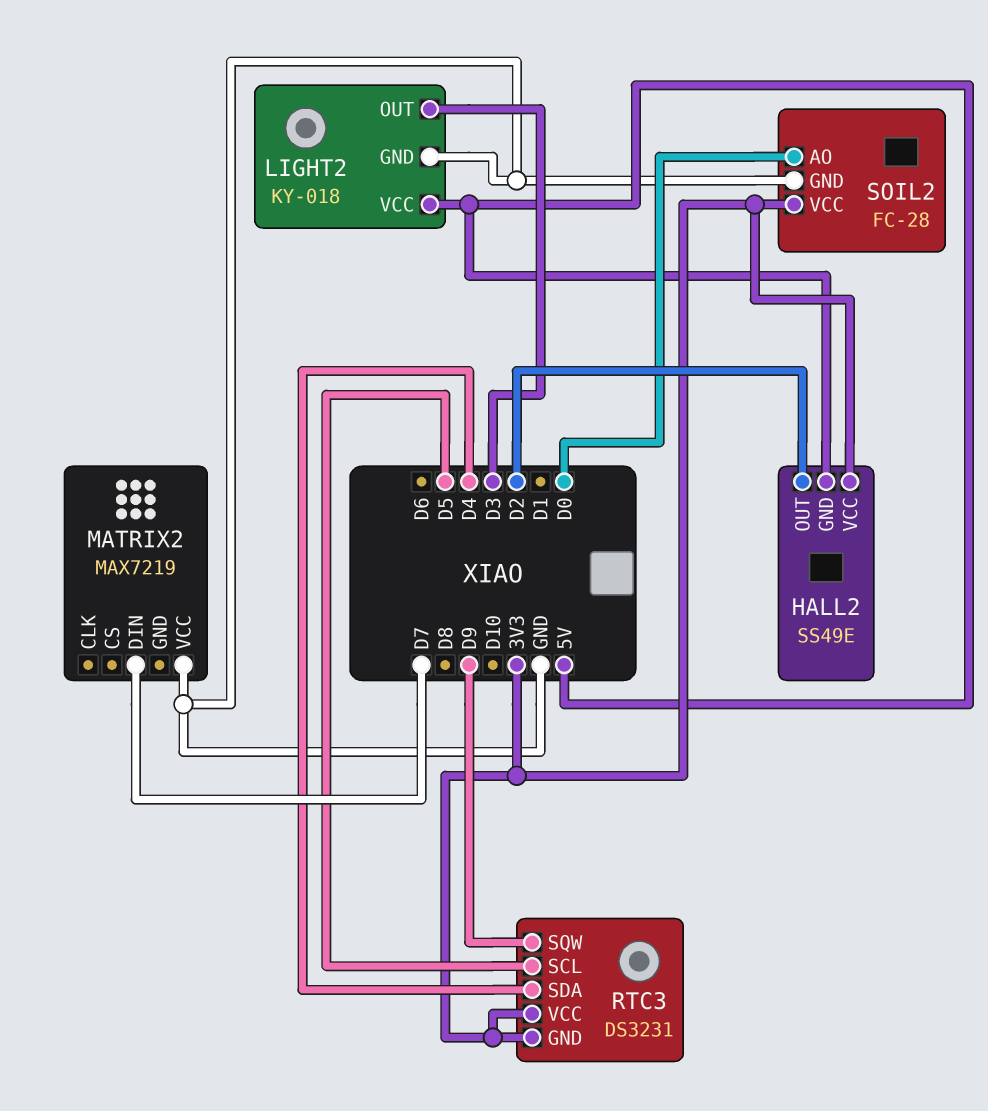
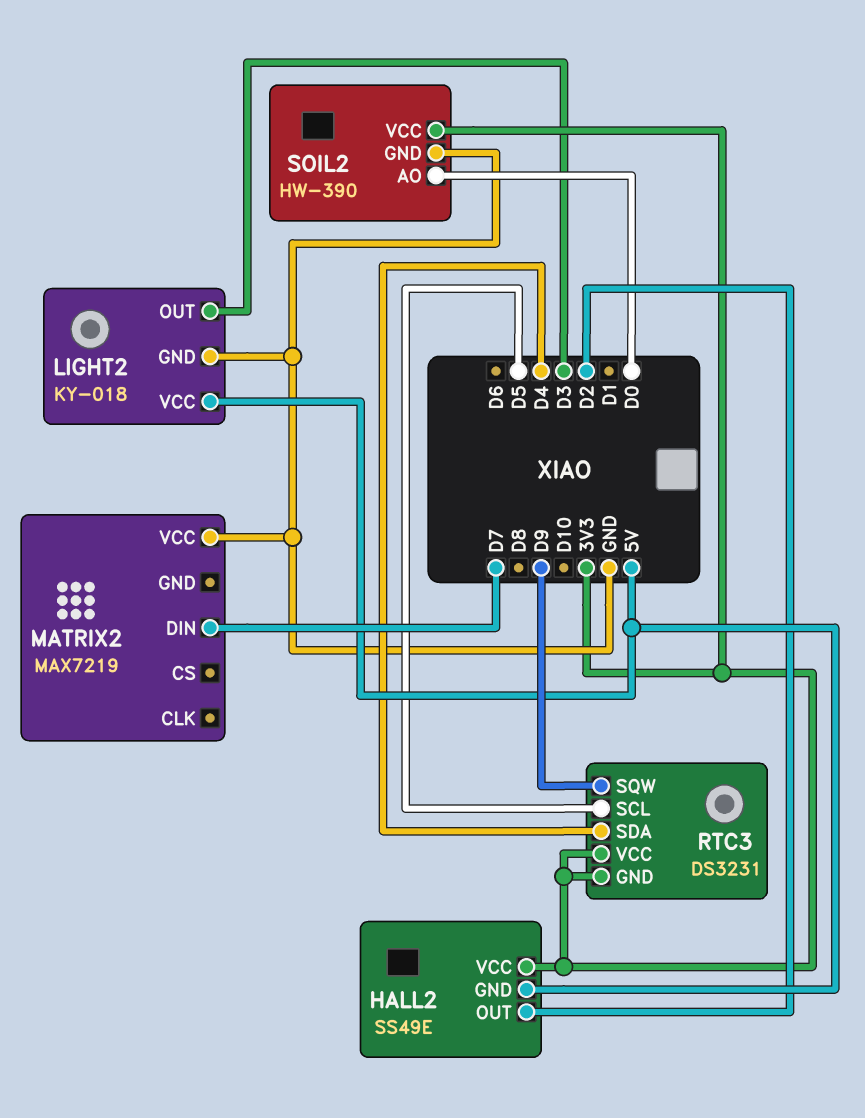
SOIL2: FC-28 -> HW-390

